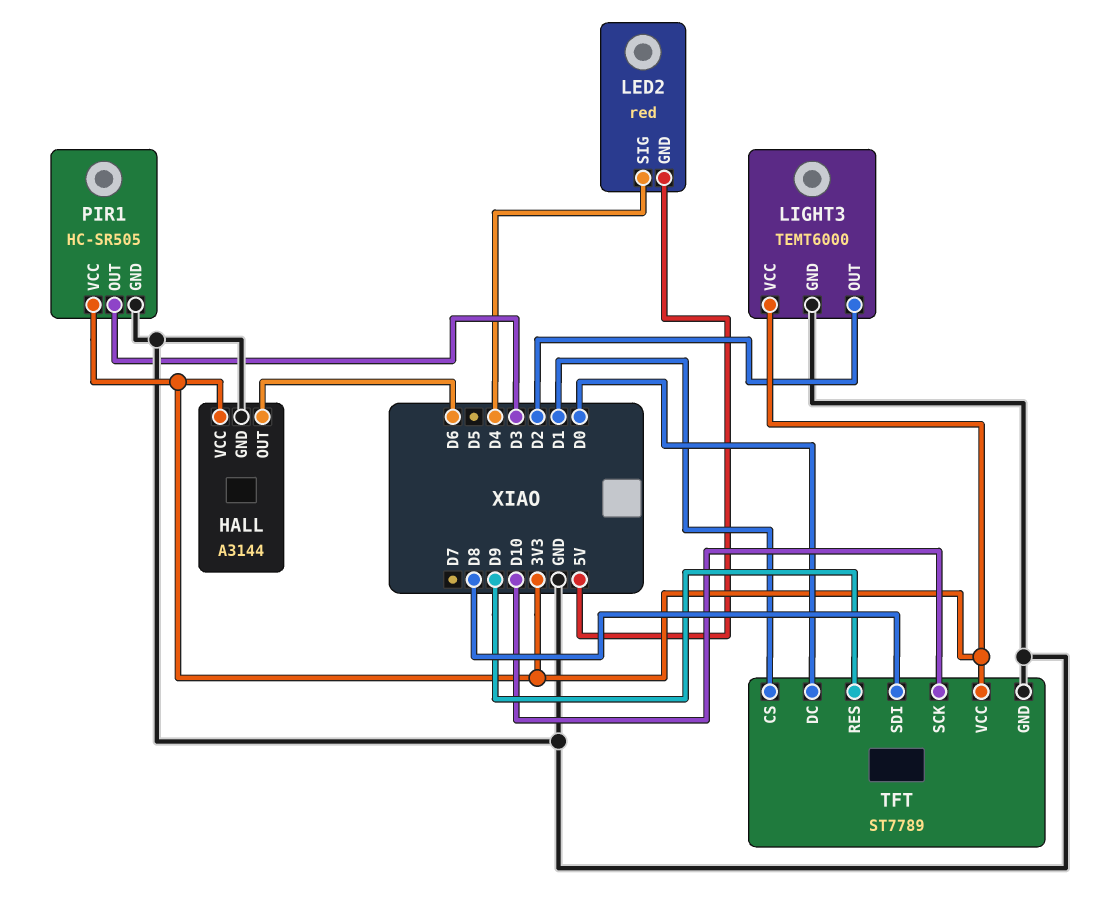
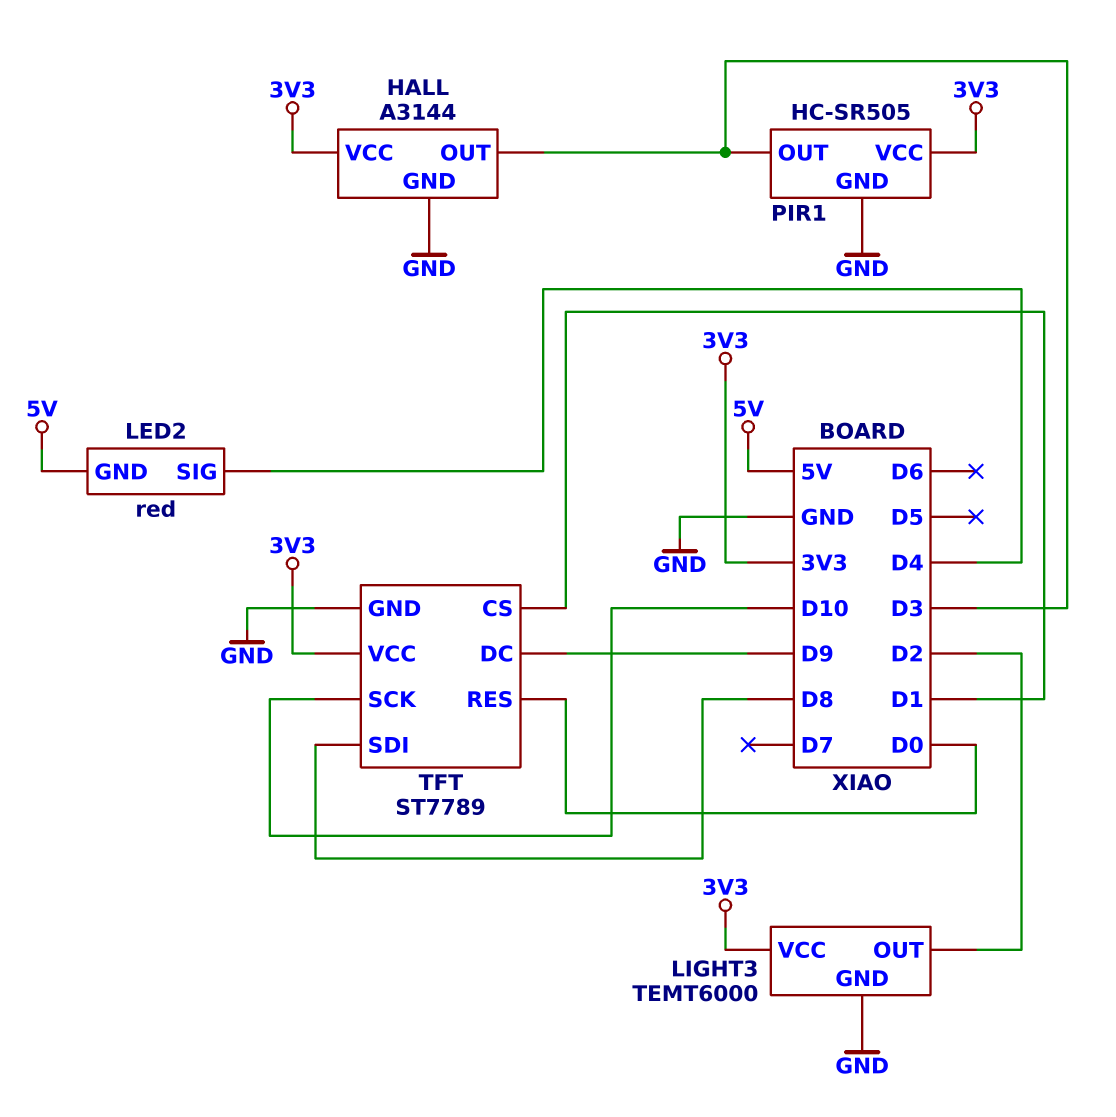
HALL pin OUT: D6 -> D3
TFT pin DC: D0 -> D9
TFT pin RES: D9 -> D0

